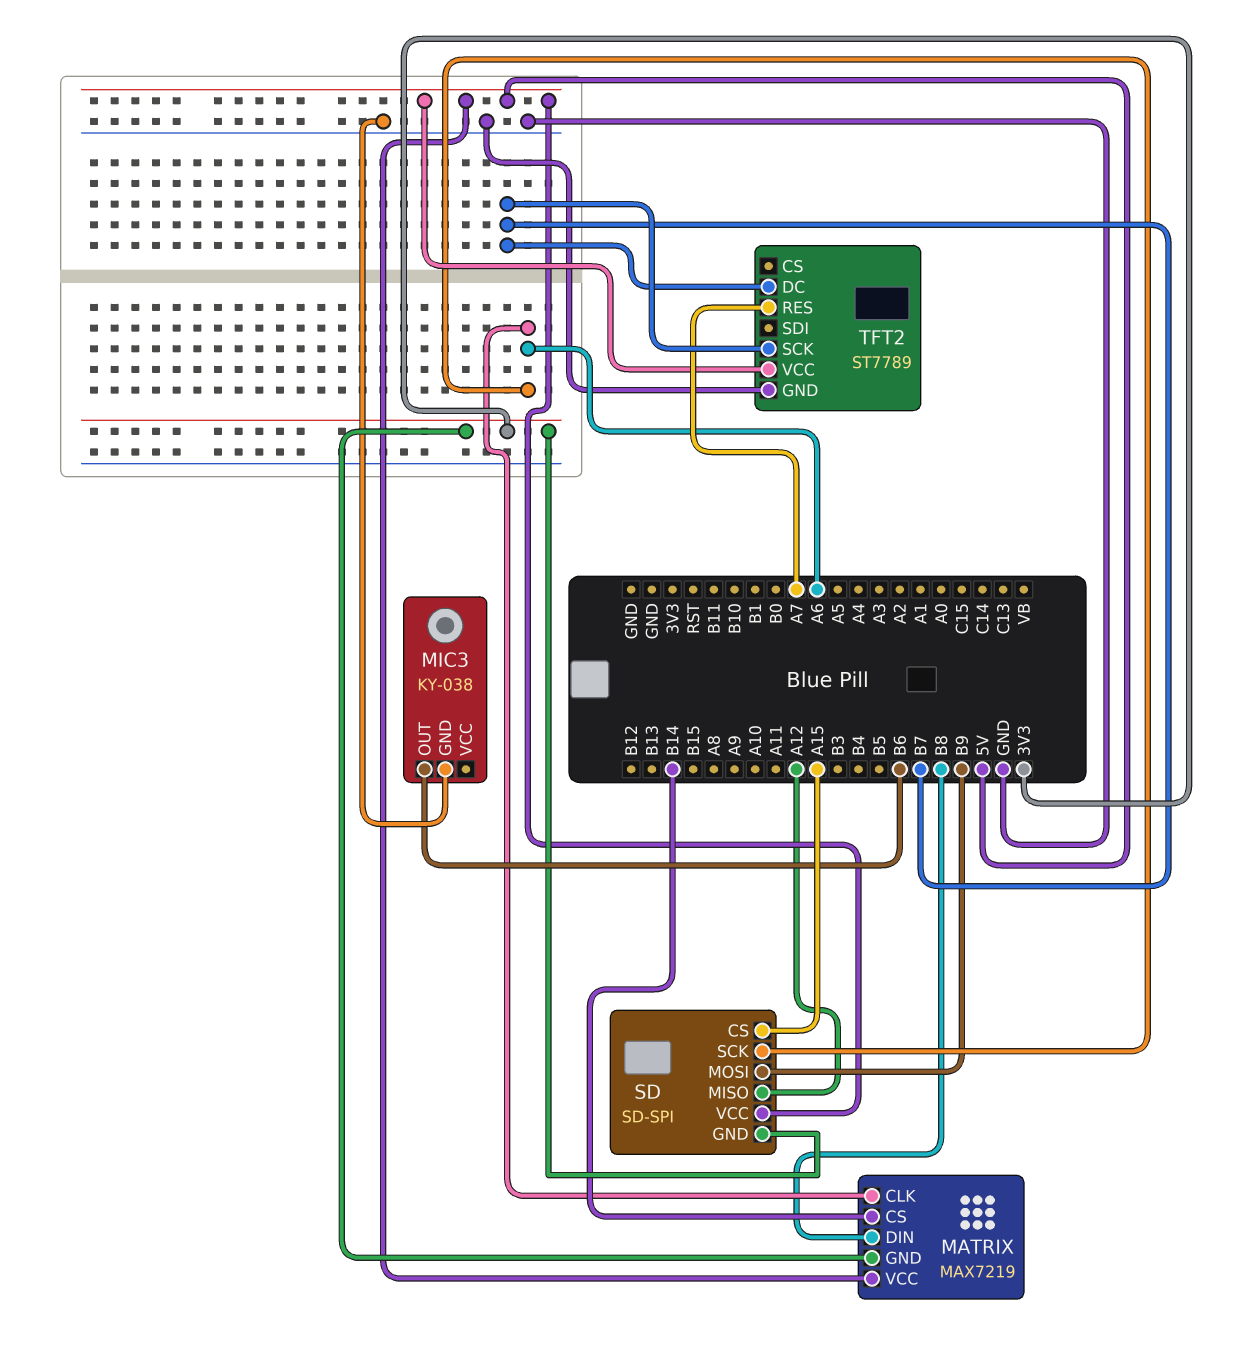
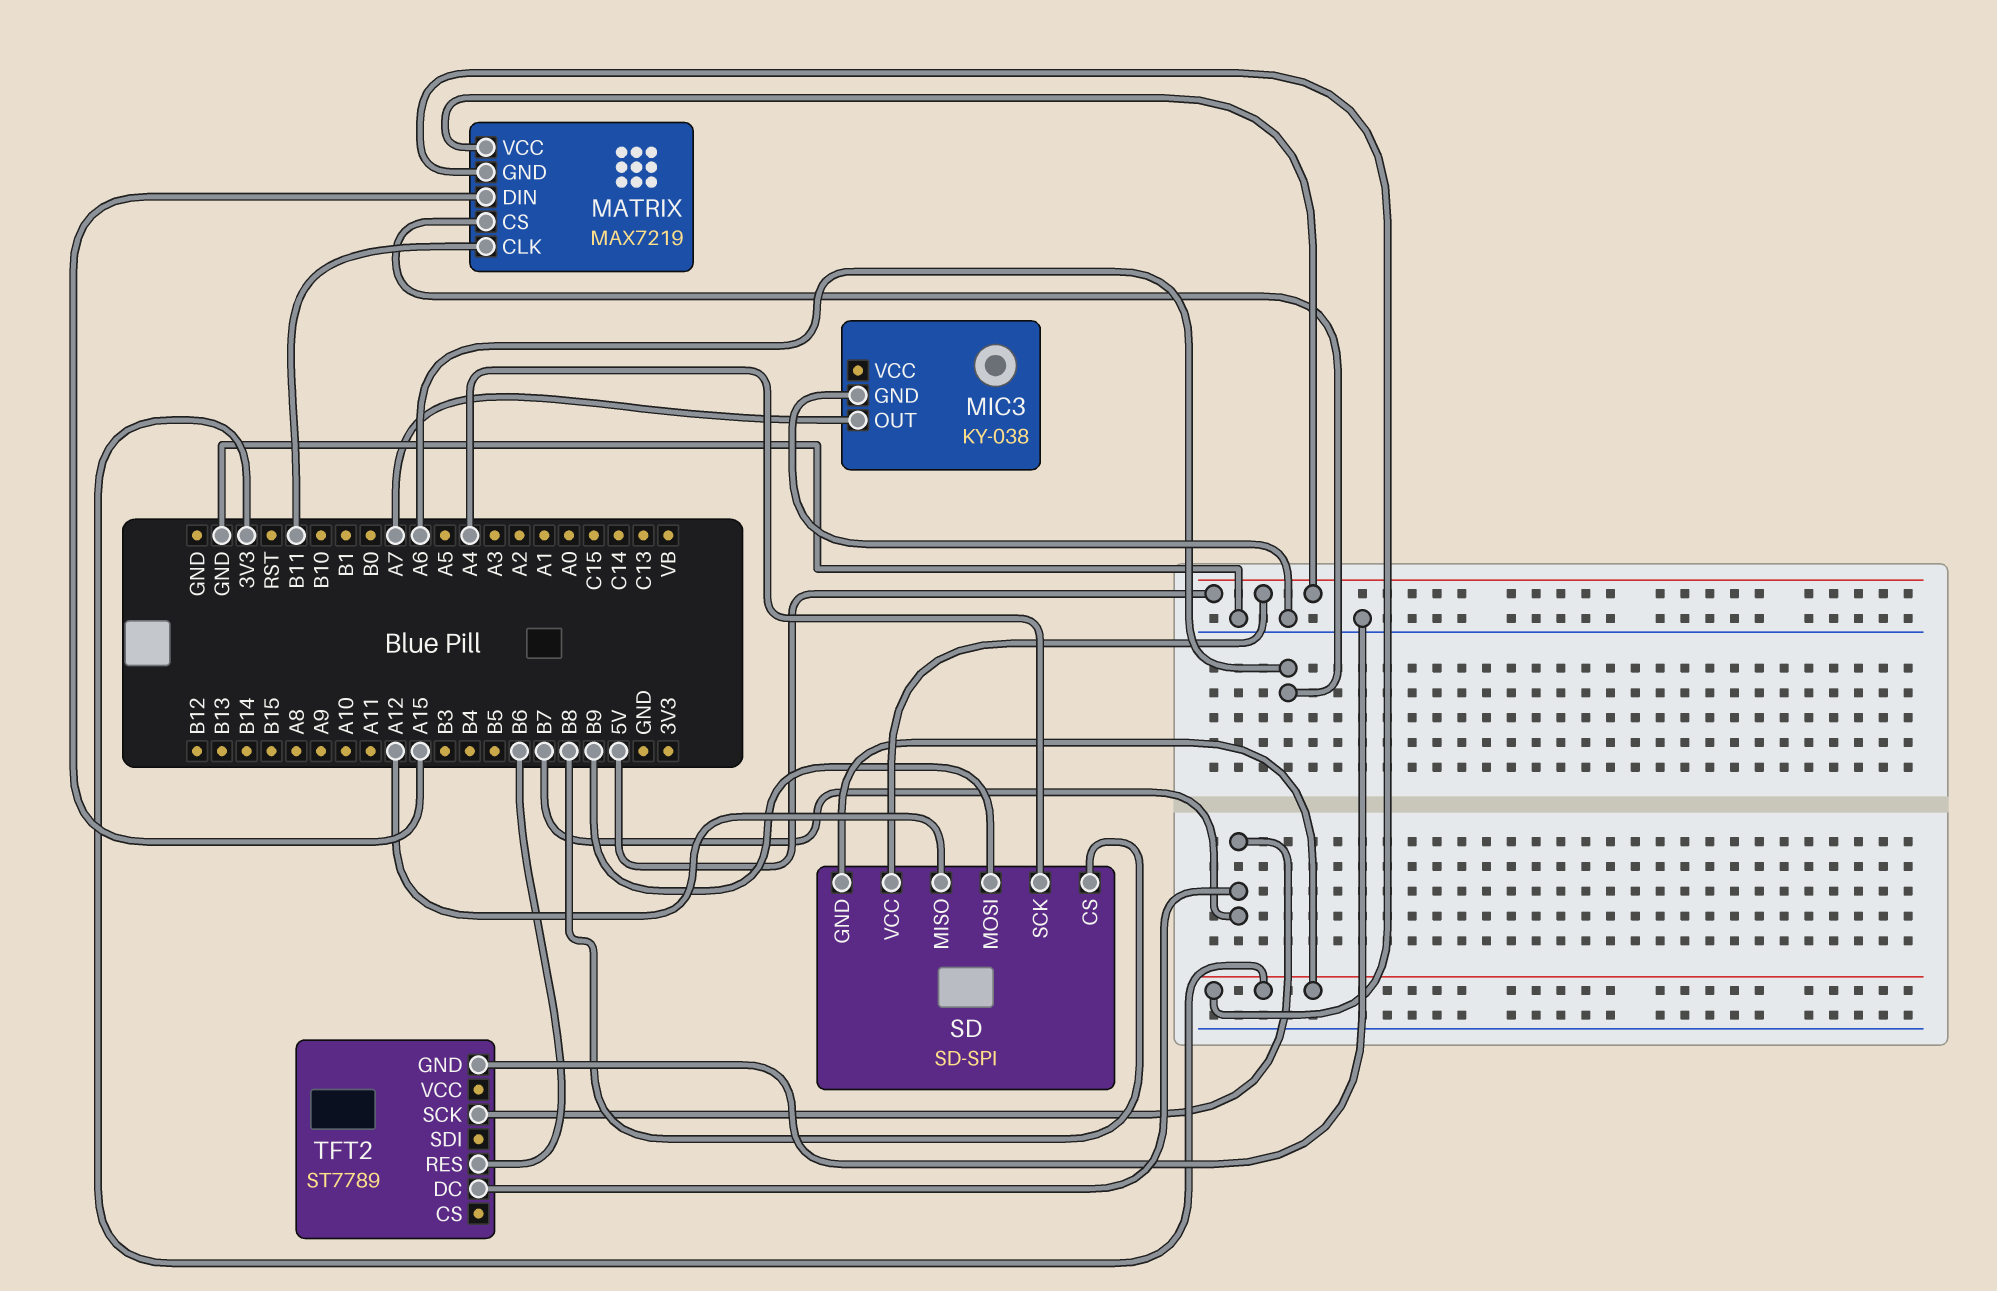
MATRIX pin CLK: A6 -> B11
MATRIX pin CS: B14 -> A6
MATRIX pin DIN: B8 -> A15
MIC3 pin OUT: B6 -> A7
SD pin CS: A15 -> B8
SD pin SCK: A6 -> A4
TFT2 pin RES: A7 -> B6
TFT2 pin VCC: 5V -> none

